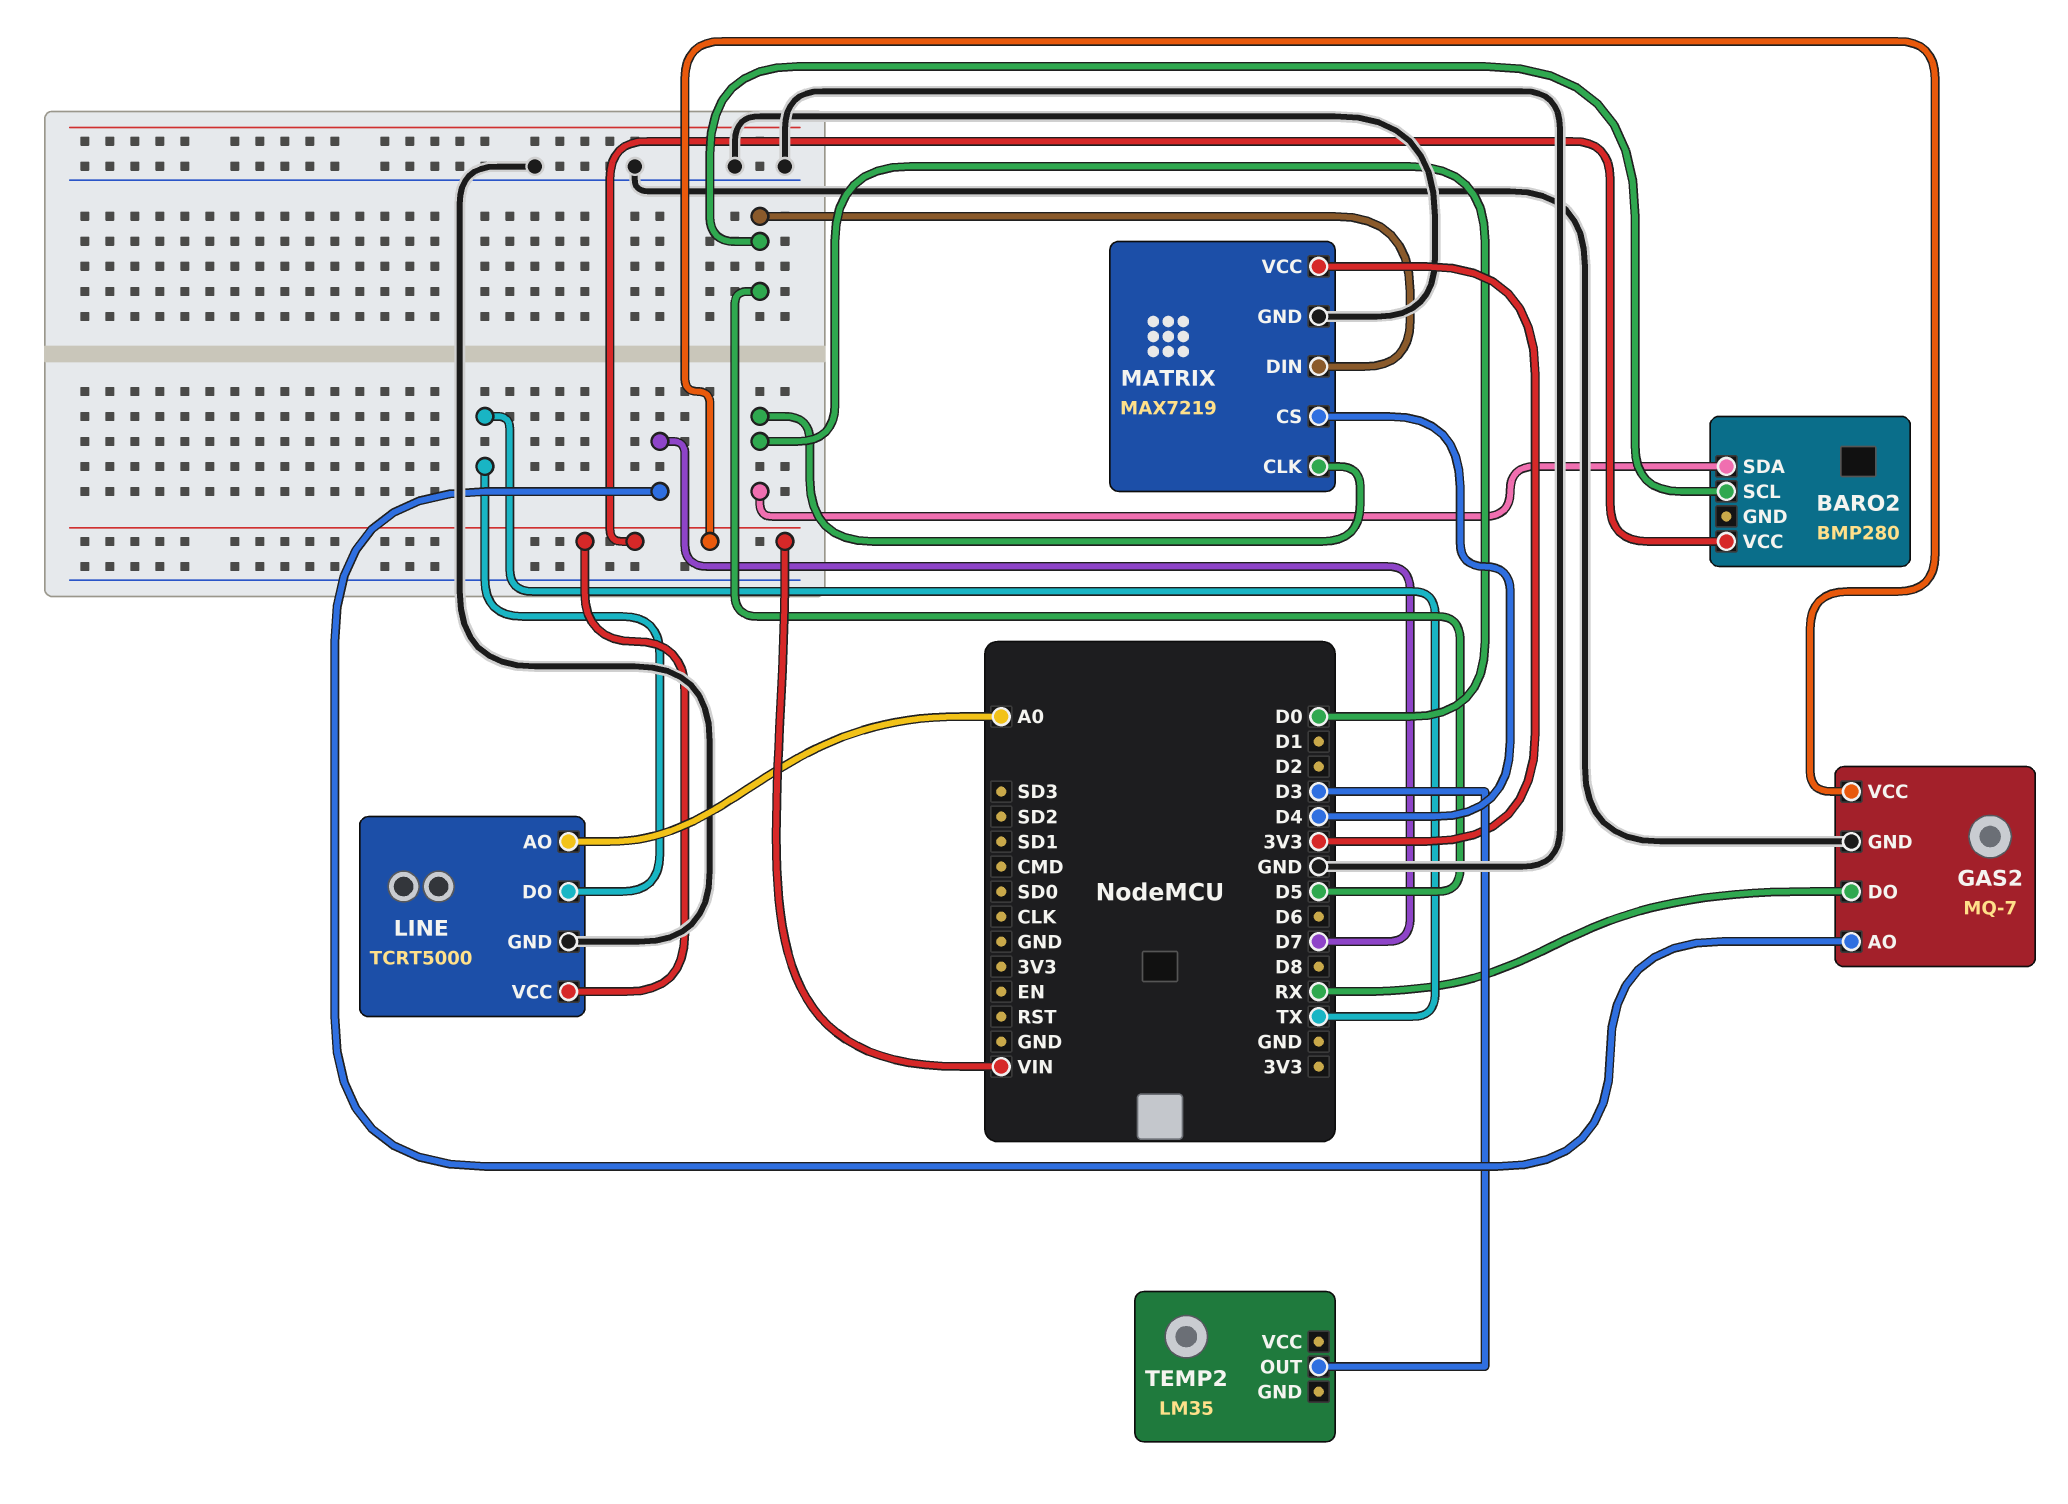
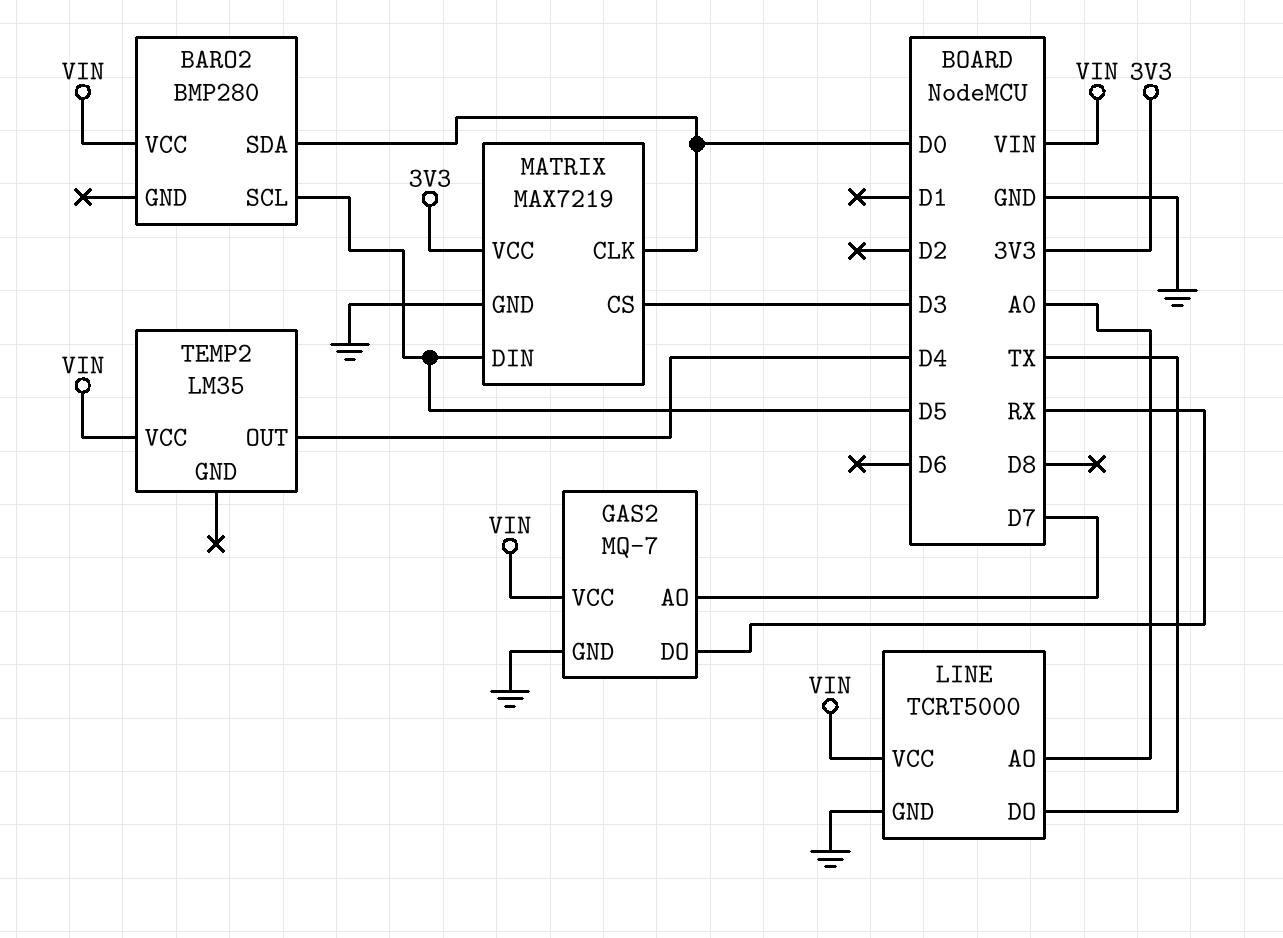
MATRIX pin CS: D4 -> D3
TEMP2 pin OUT: D3 -> D4
TEMP2 pin VCC: none -> VIN

